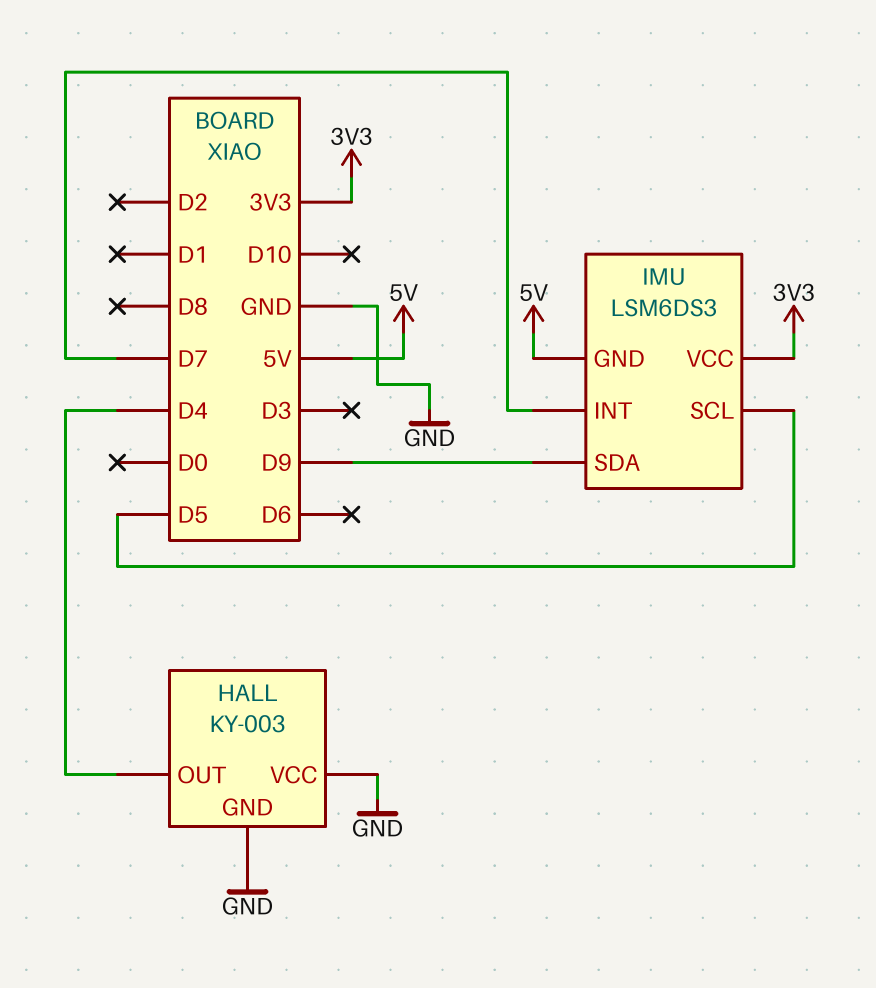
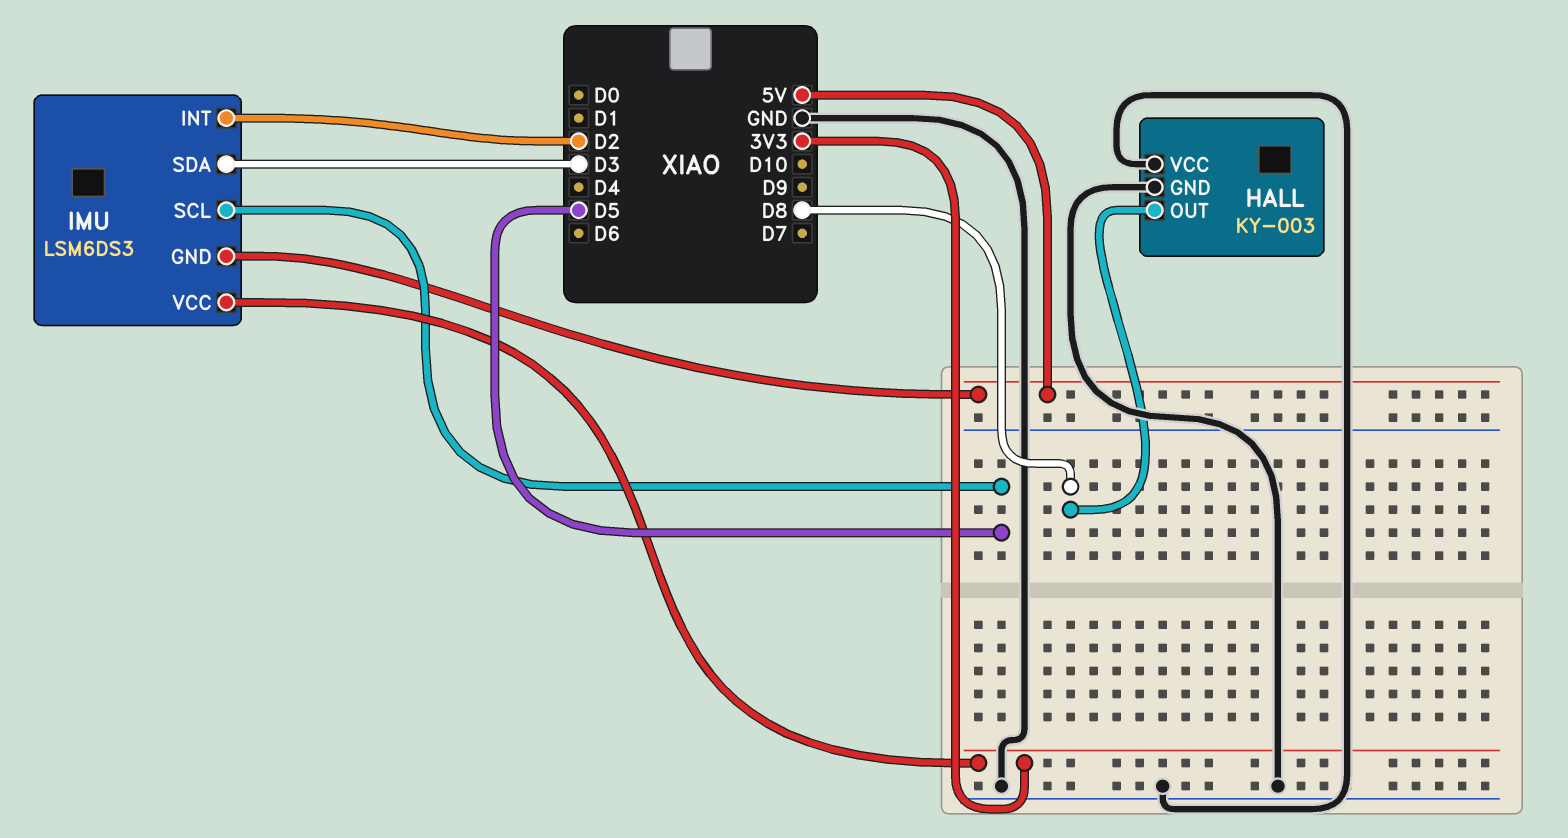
HALL pin OUT: D4 -> D8
IMU pin INT: D7 -> D2
IMU pin SDA: D9 -> D3

